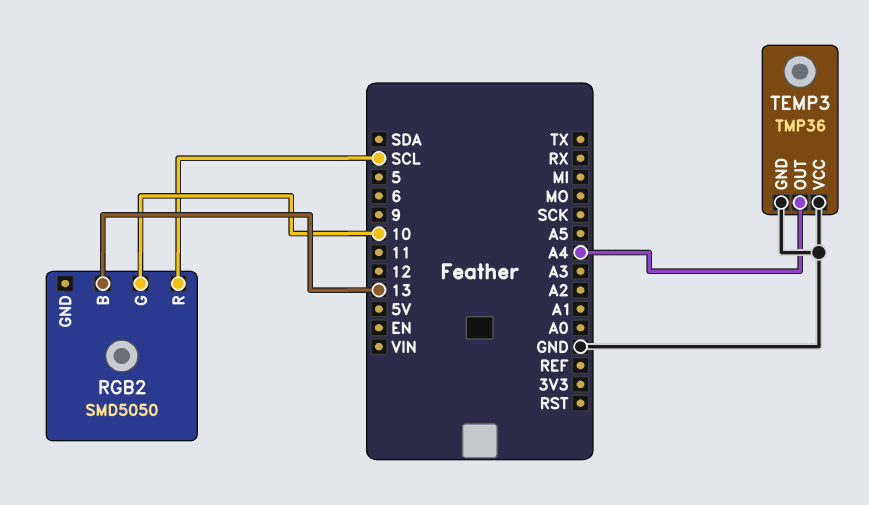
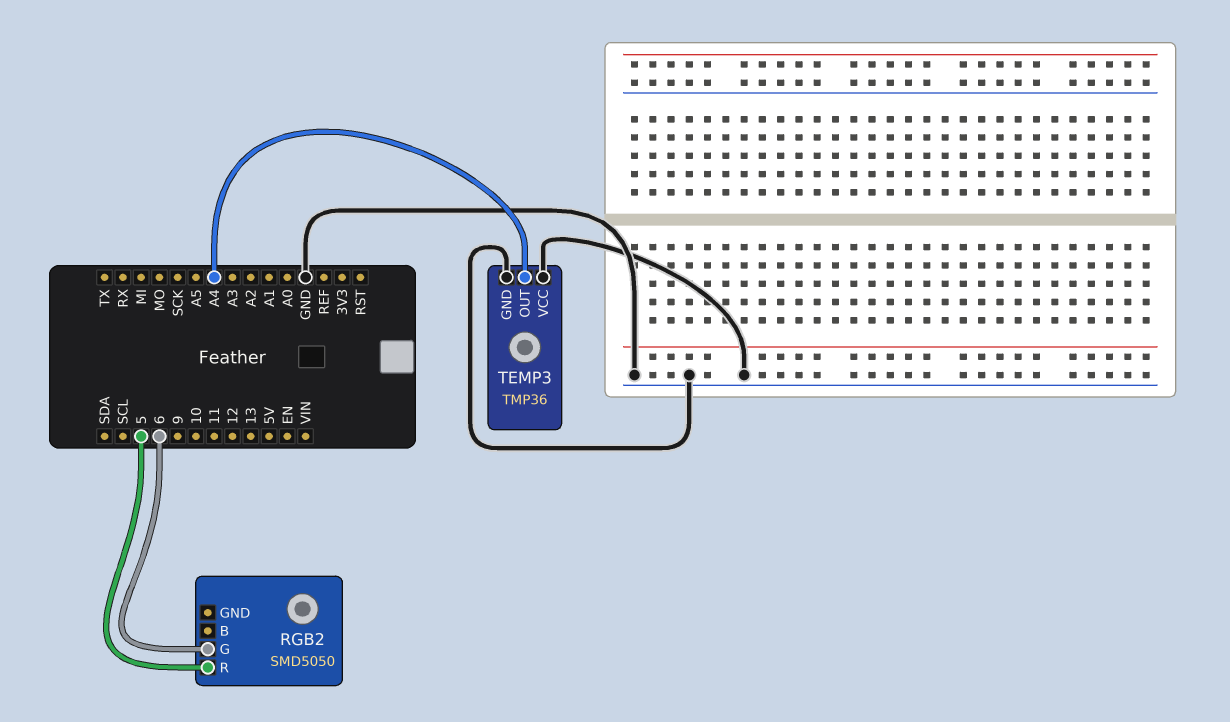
RGB2 pin B: 13 -> none
RGB2 pin G: 10 -> 6
RGB2 pin R: SCL -> 5

